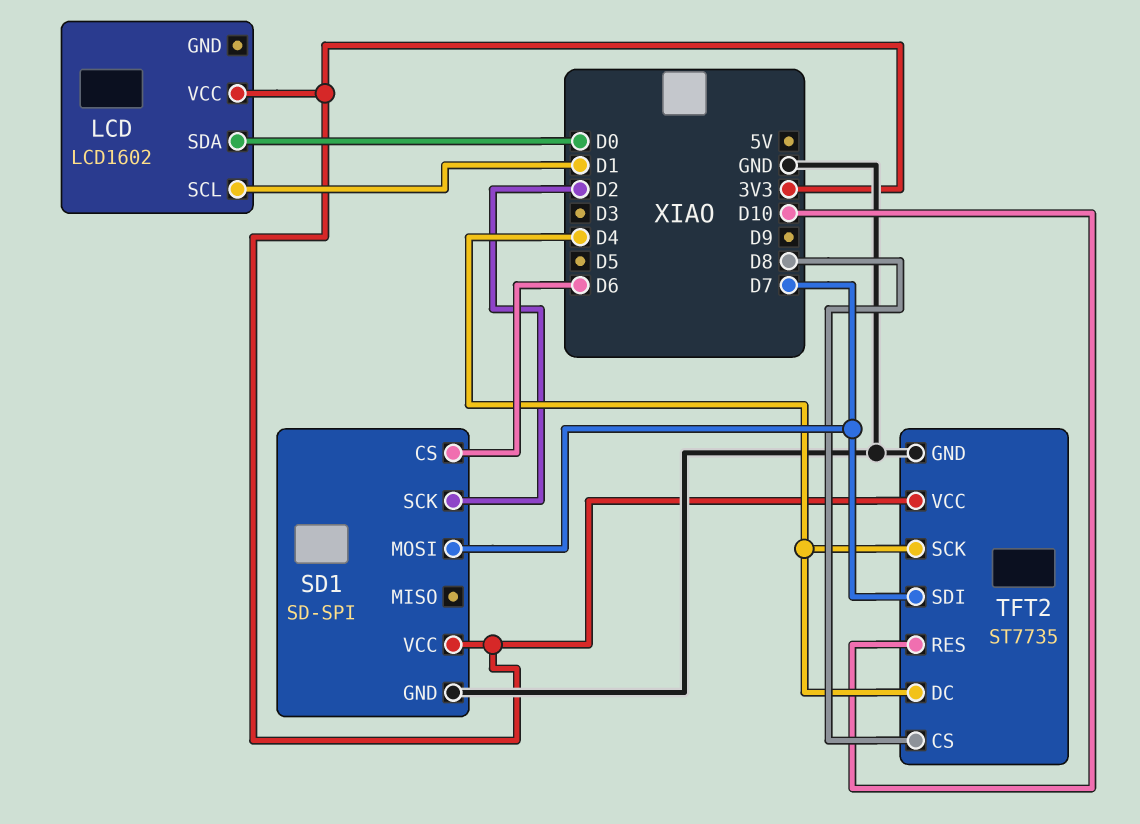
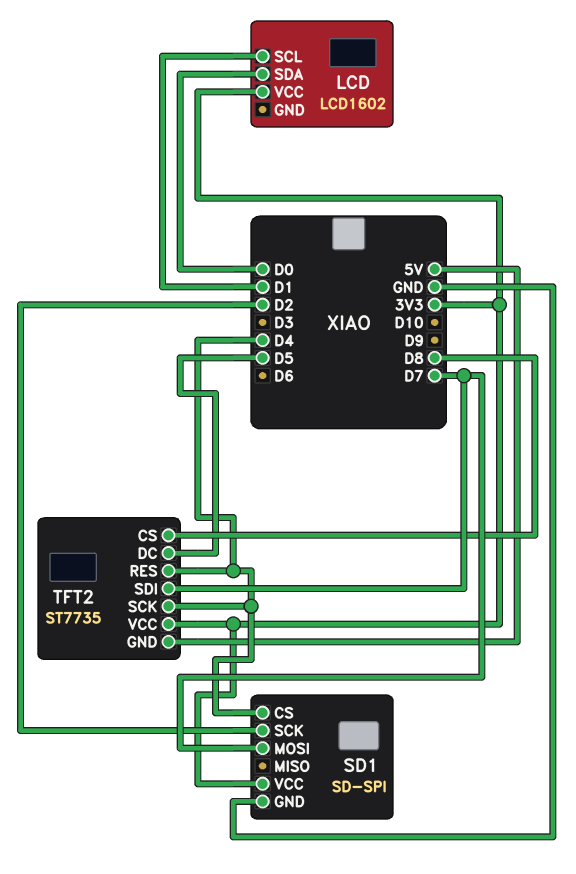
SD1 pin CS: D6 -> D4
TFT2 pin DC: D4 -> D5
TFT2 pin GND: GND -> 5V
TFT2 pin RES: D10 -> D4

